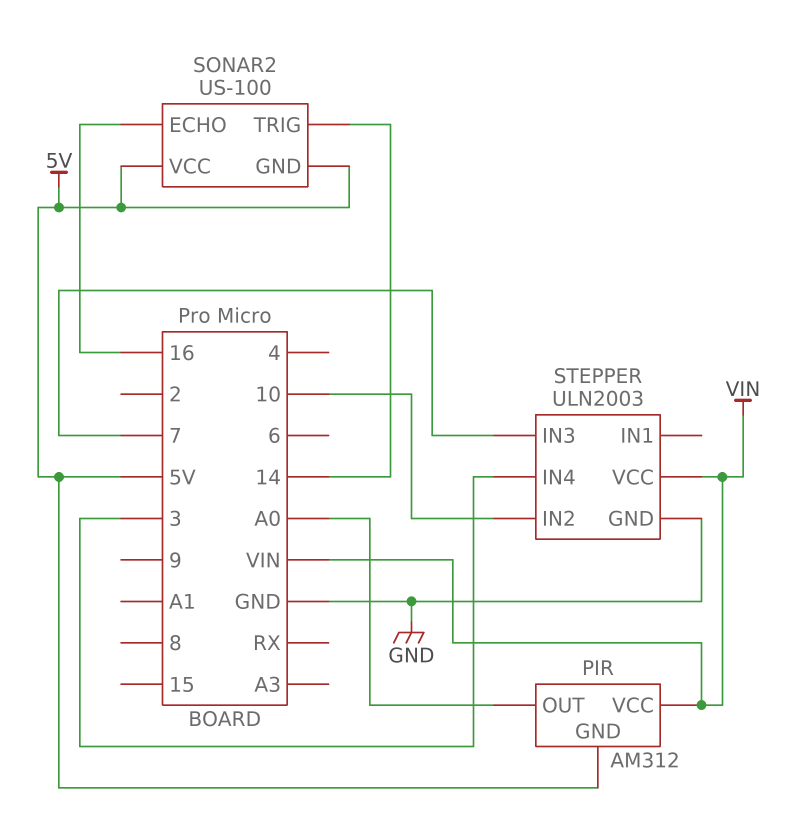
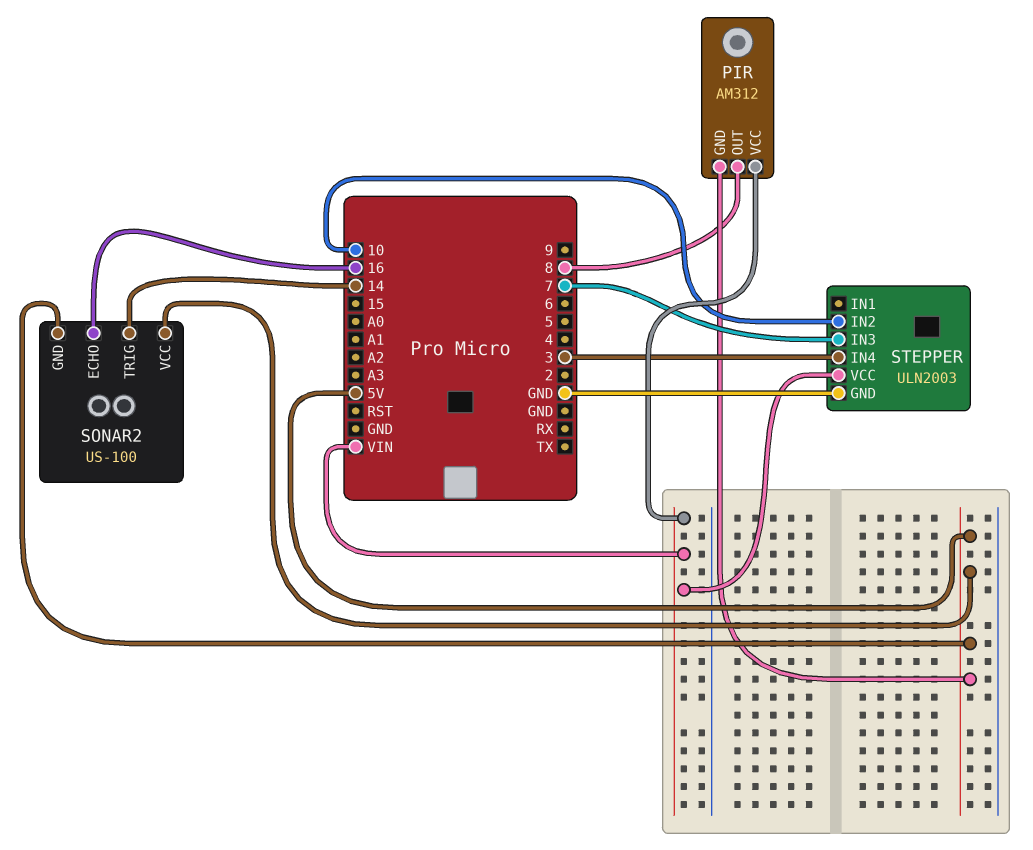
PIR pin OUT: A0 -> 8

